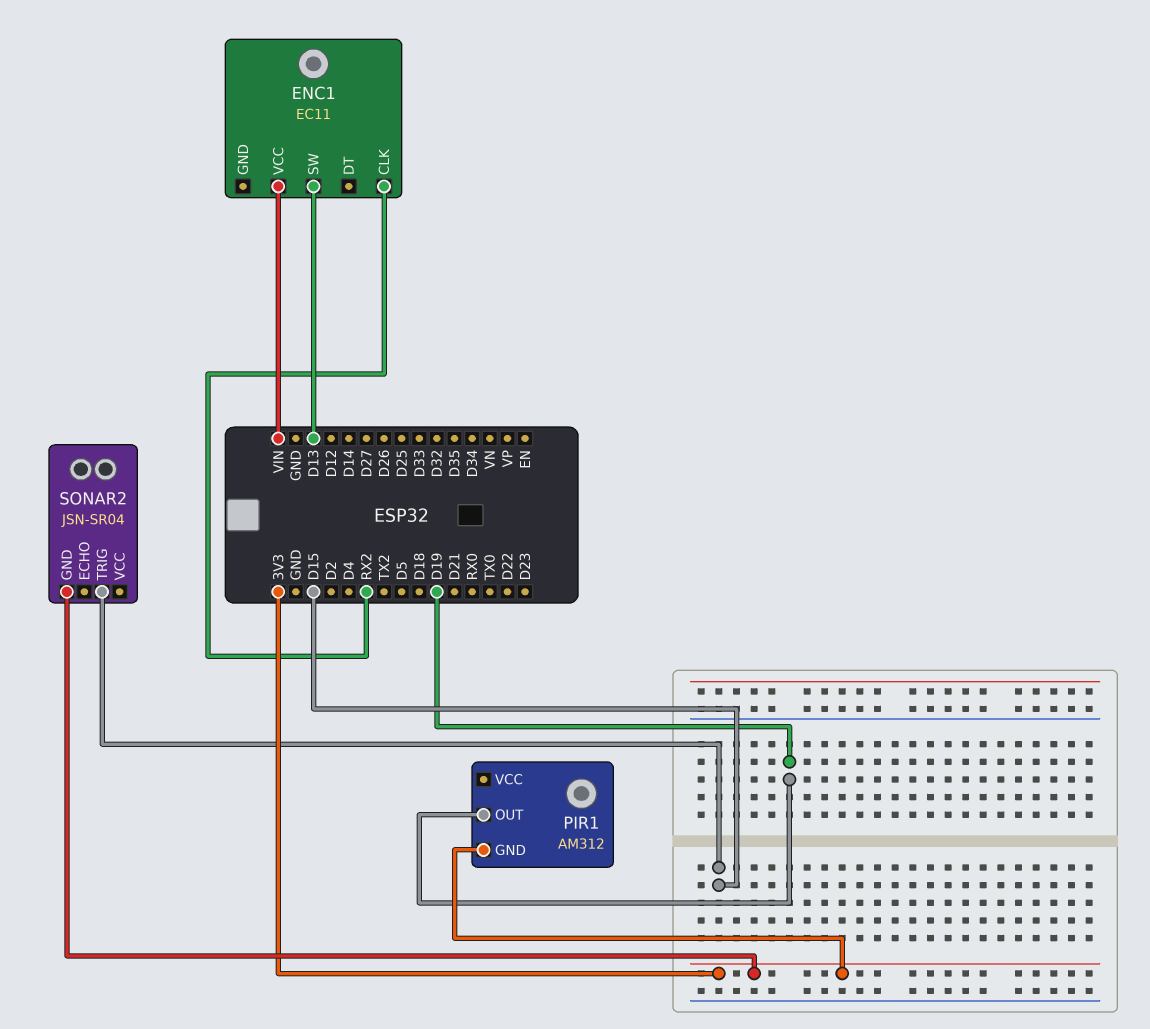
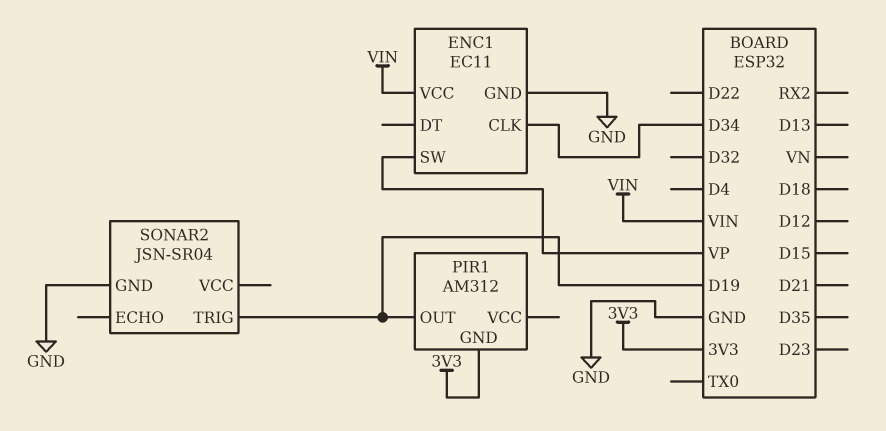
ENC1 pin CLK: RX2 -> D34
ENC1 pin GND: none -> GND
ENC1 pin SW: D13 -> VP
SONAR2 pin GND: 3V3 -> GND
SONAR2 pin TRIG: D15 -> D19

